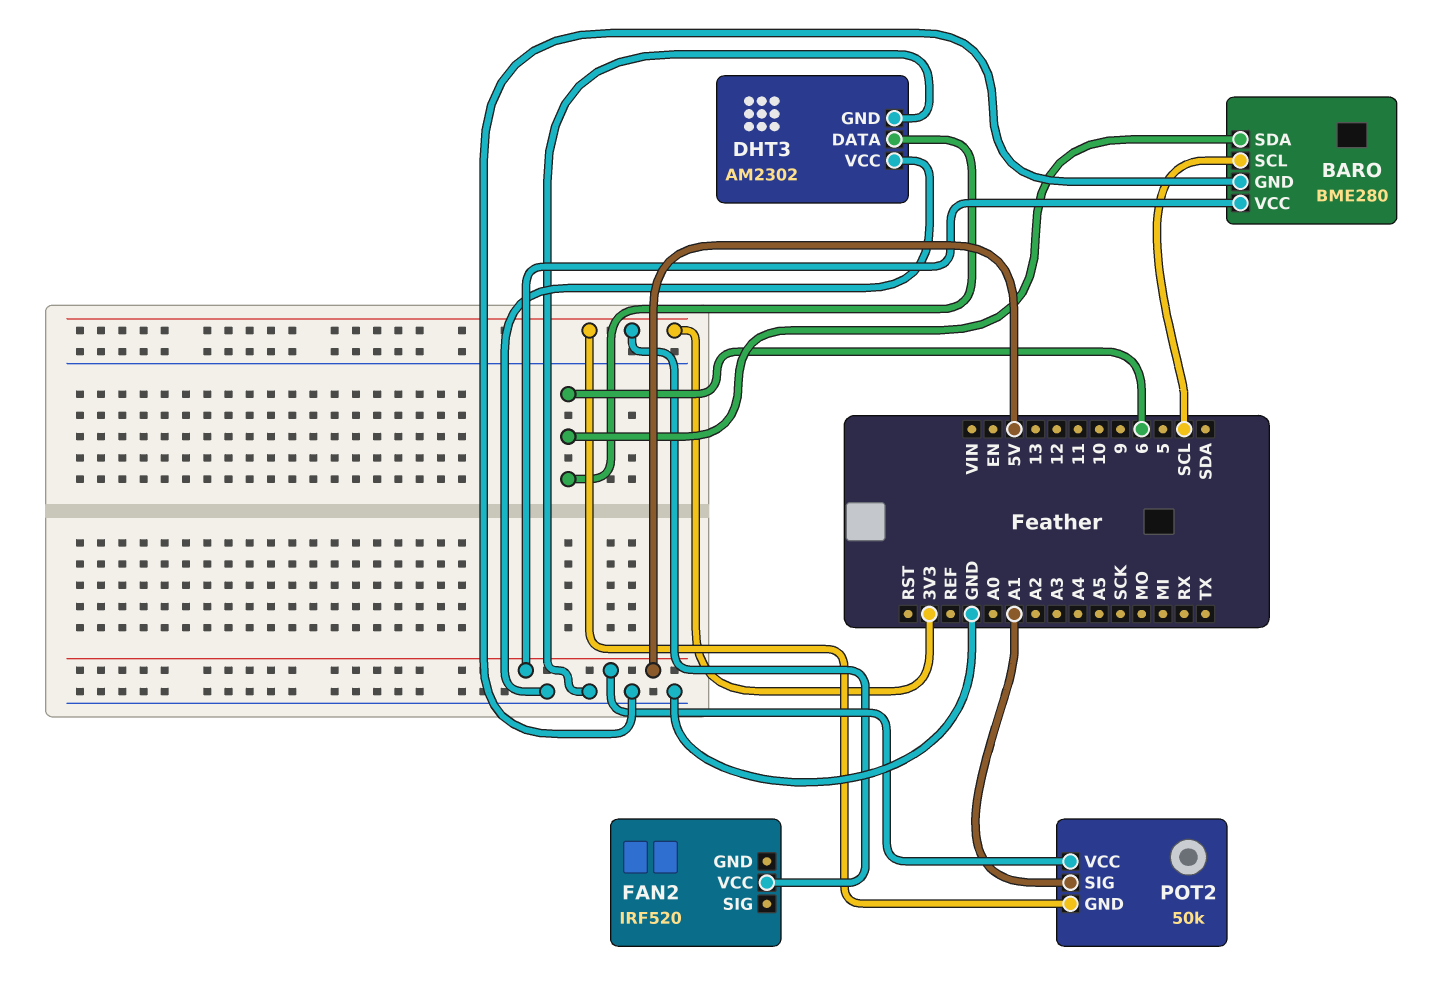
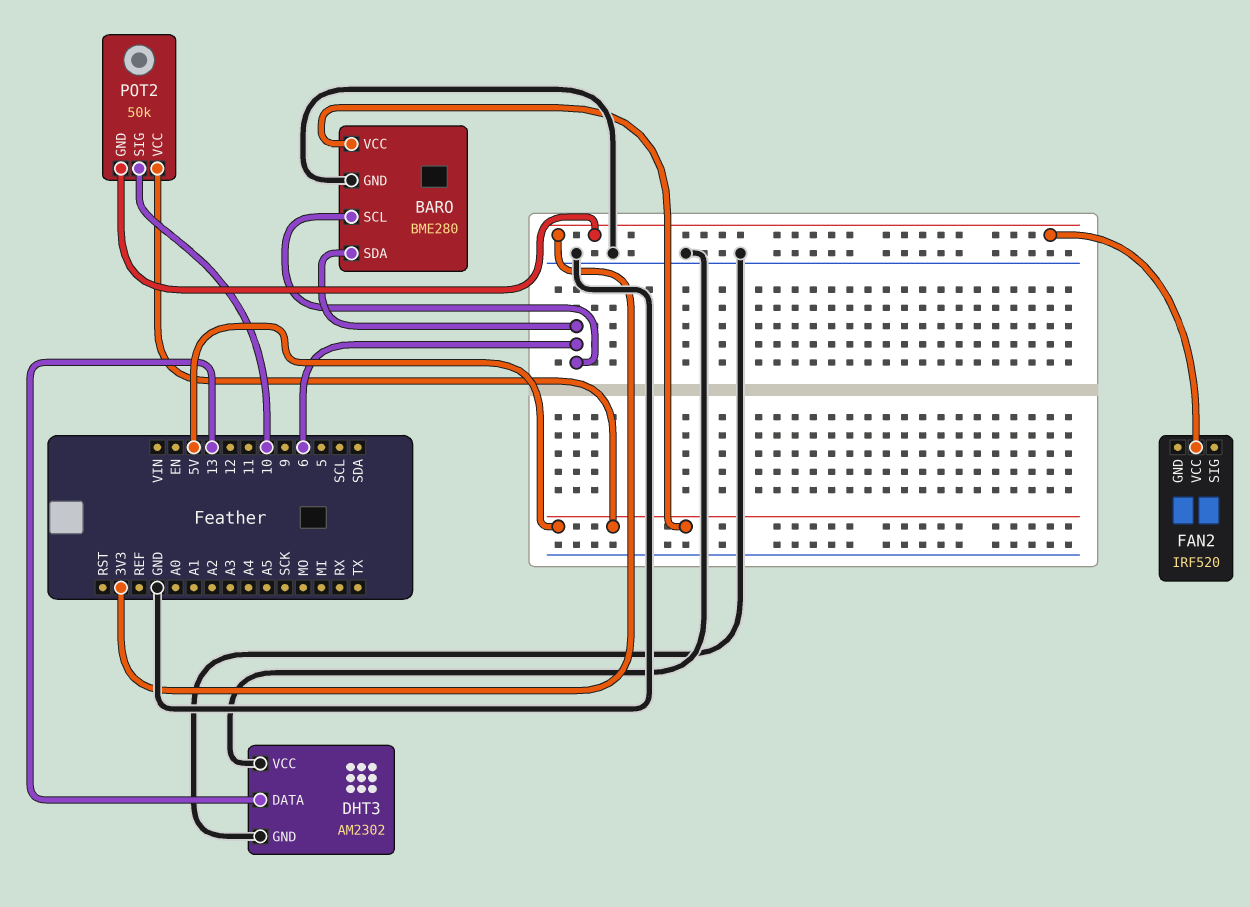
BARO pin SCL: SCL -> 6
DHT3 pin DATA: 6 -> 13
POT2 pin SIG: A1 -> 10

